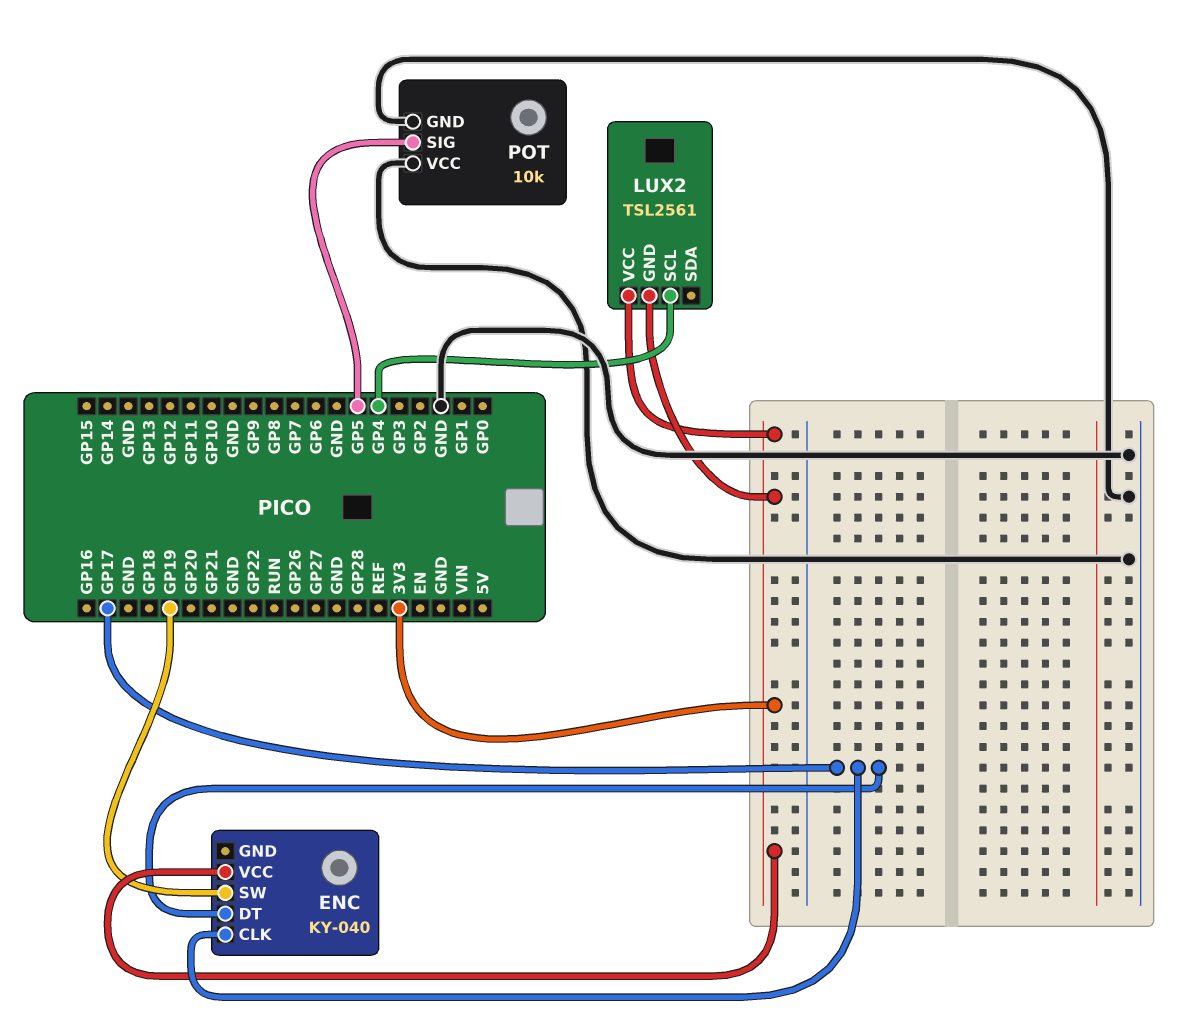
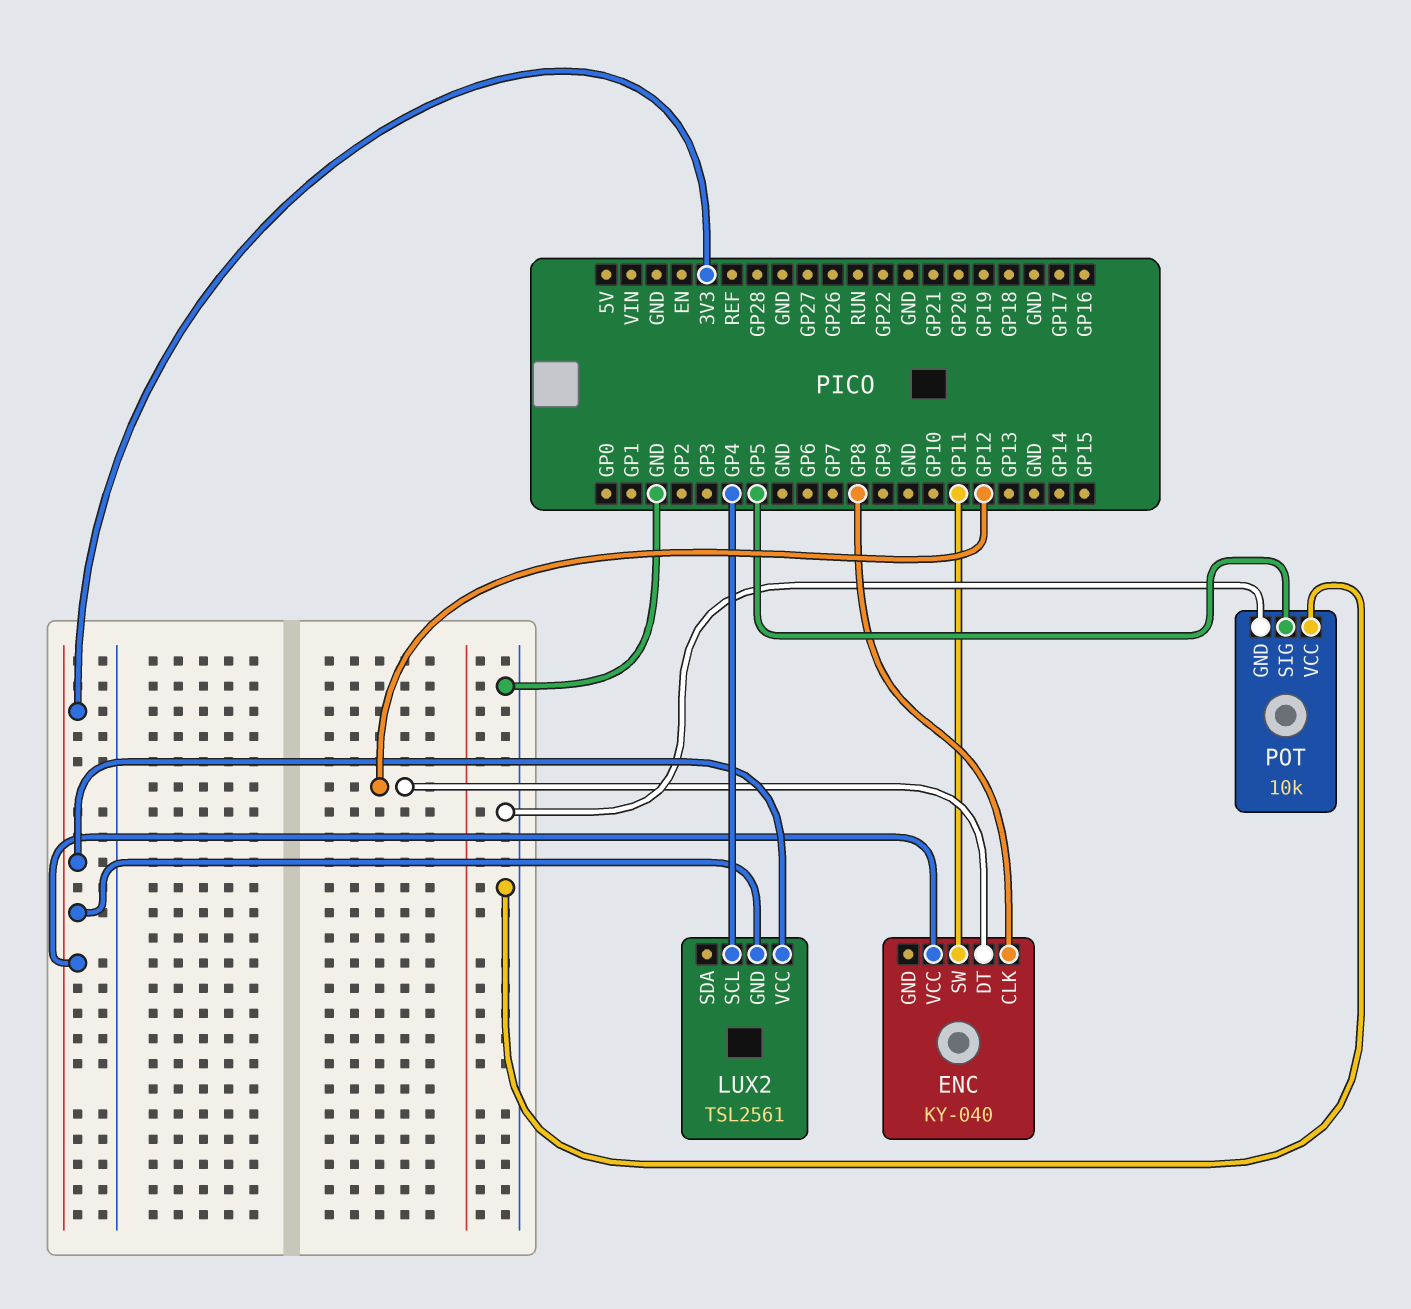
ENC pin CLK: GP17 -> GP8
ENC pin DT: GP17 -> GP12
ENC pin SW: GP19 -> GP11

